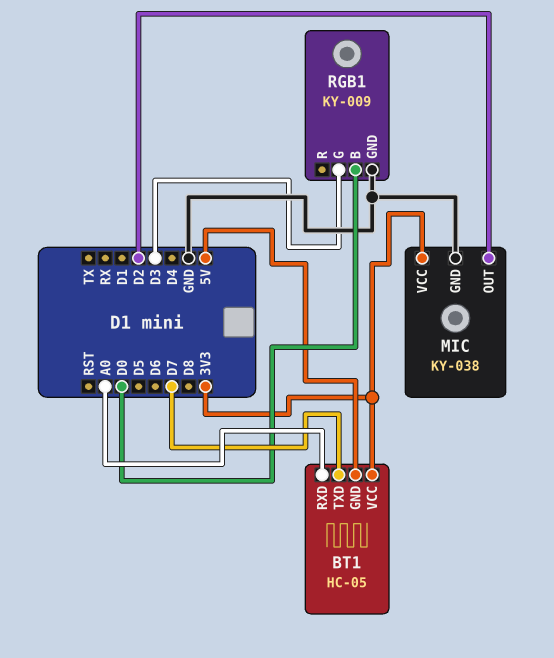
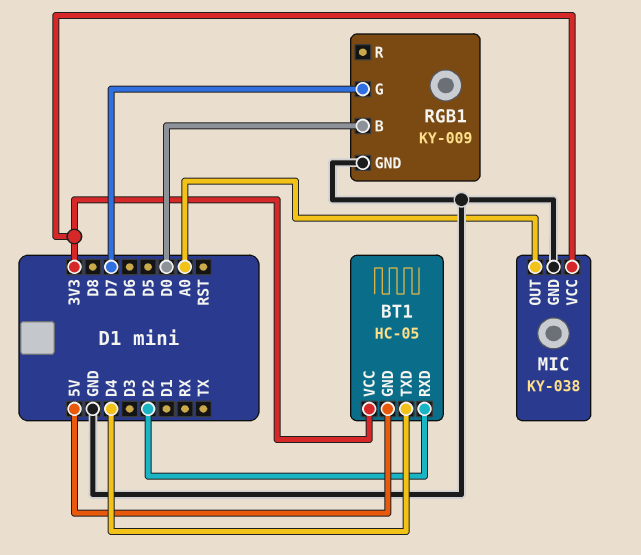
BT1 pin RXD: A0 -> D2
BT1 pin TXD: D7 -> D4
MIC pin OUT: D2 -> A0
RGB1 pin G: D3 -> D7

